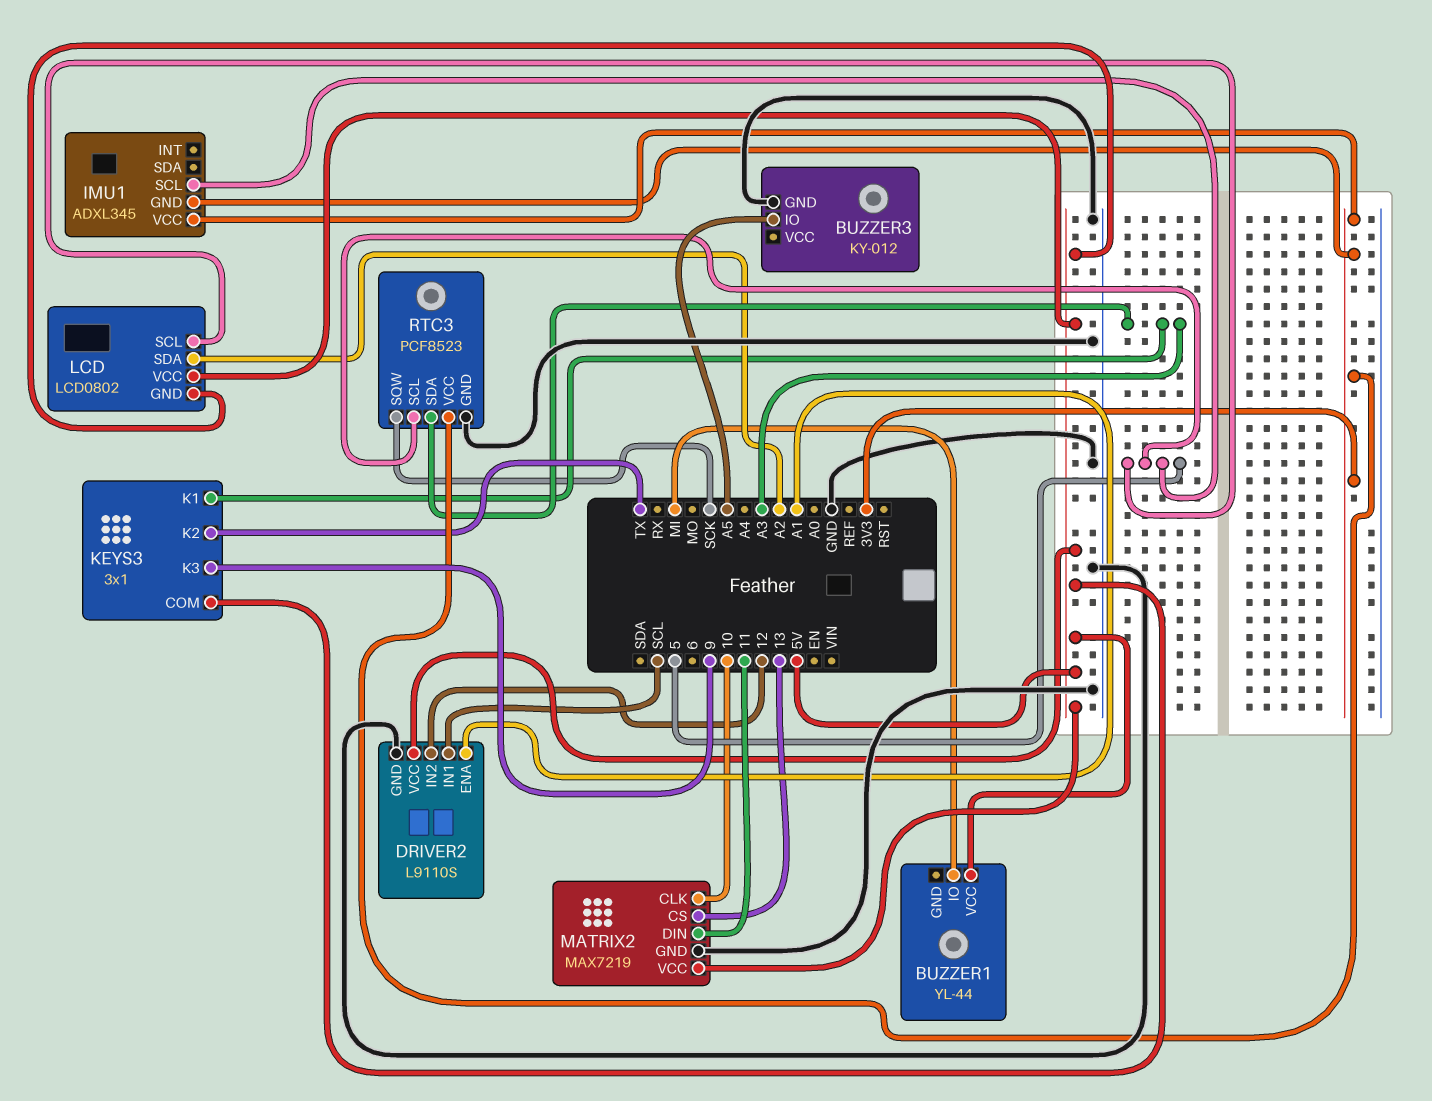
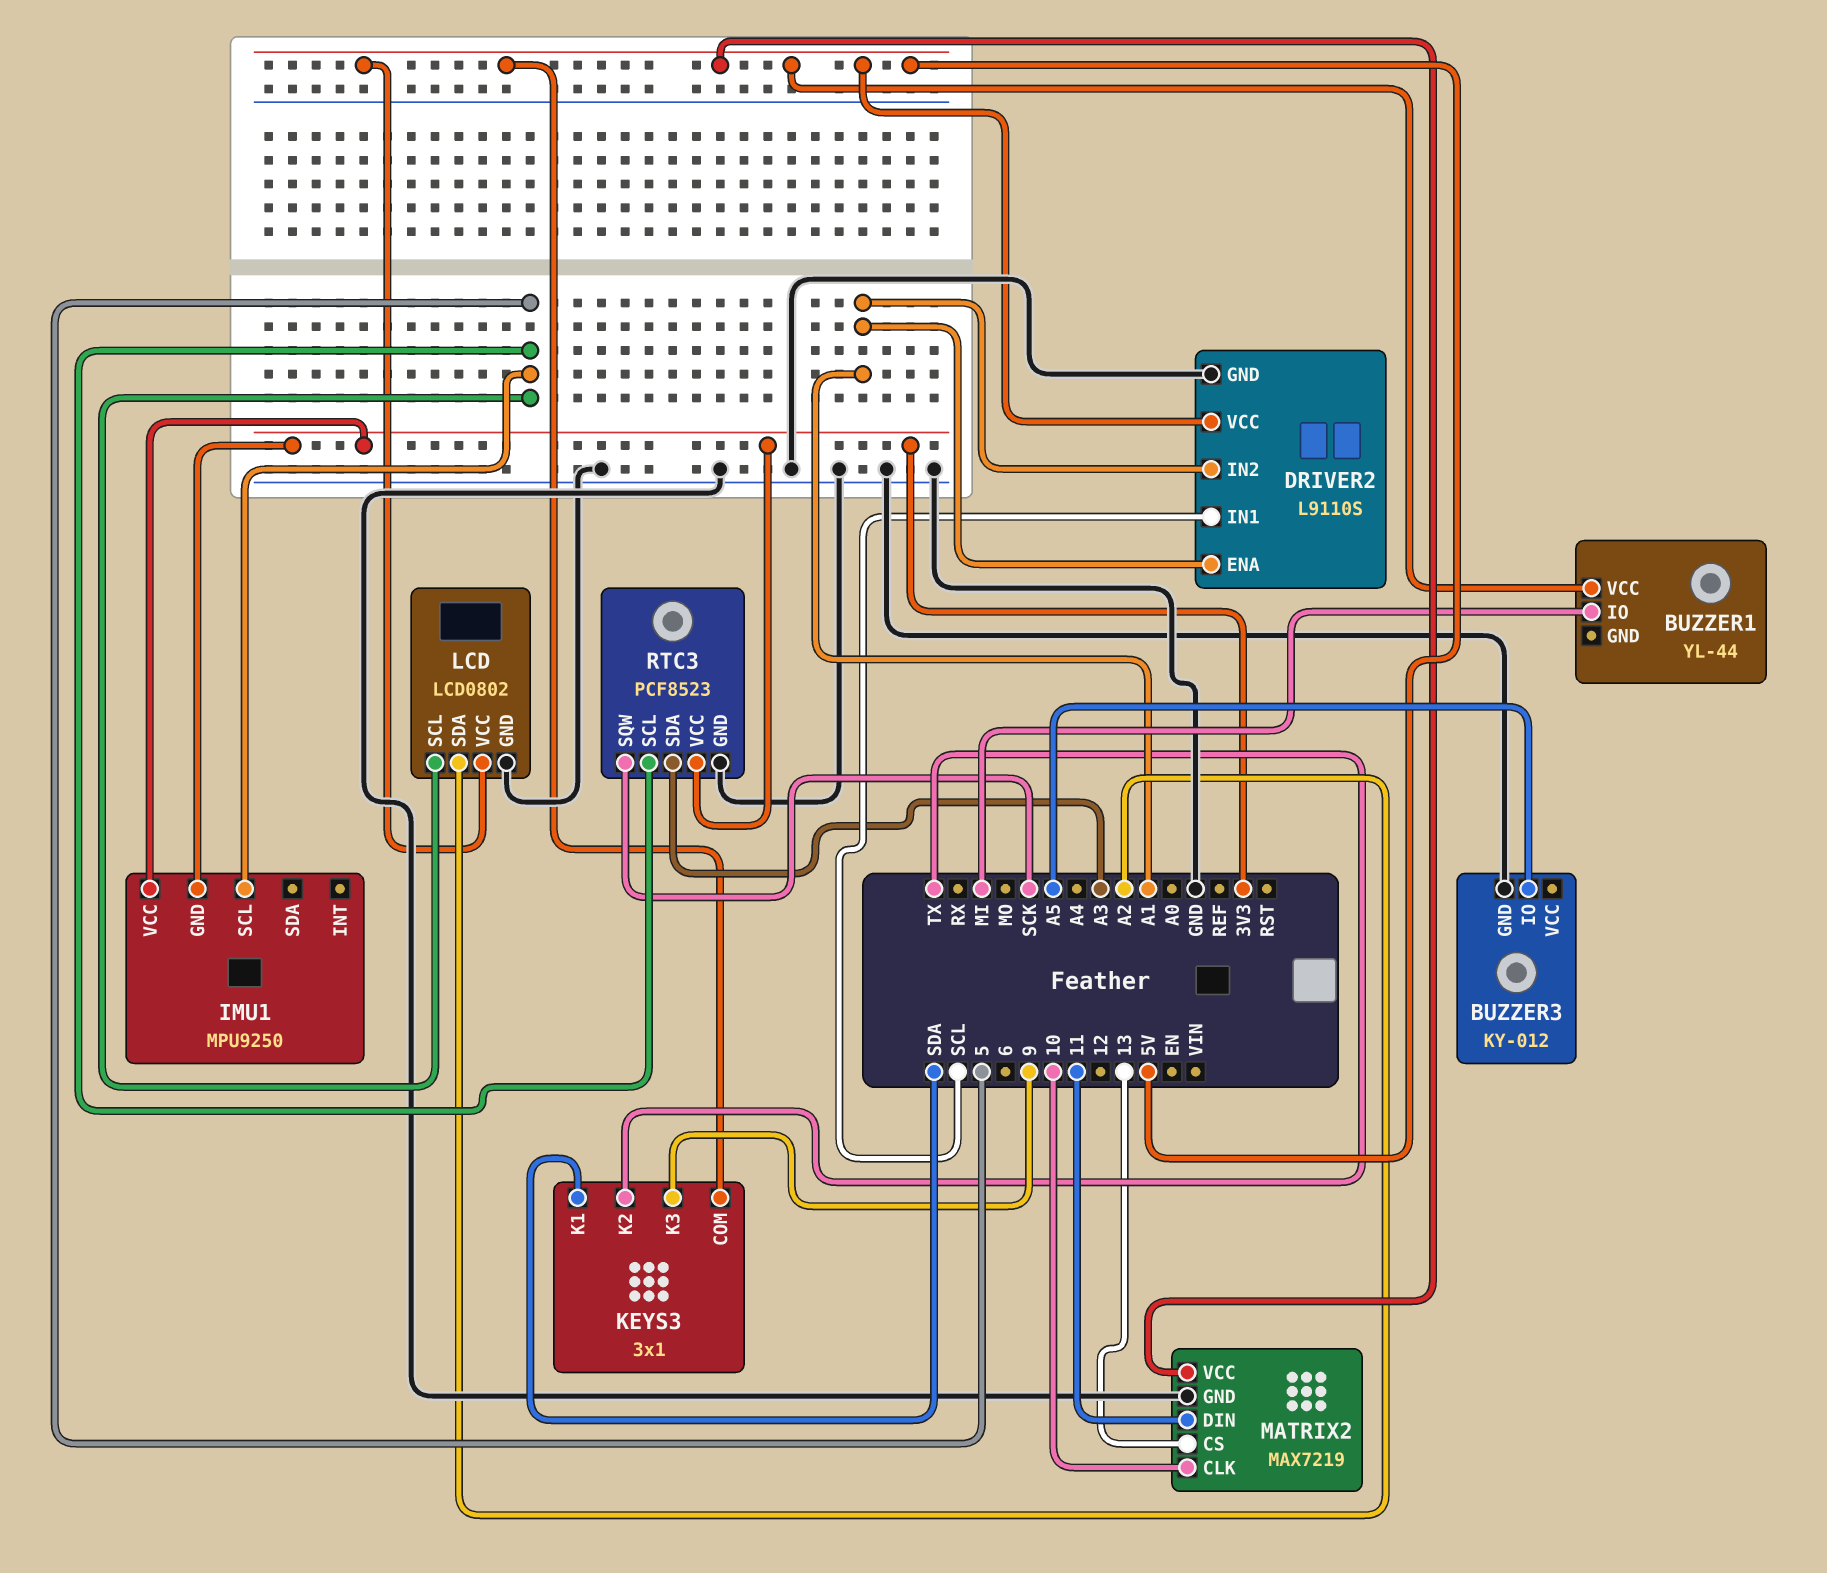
DRIVER2 pin IN2: 12 -> A1
IMU1: ADXL345 -> MPU9250
KEYS3 pin K1: A3 -> SDA
LCD pin GND: 5V -> GND

